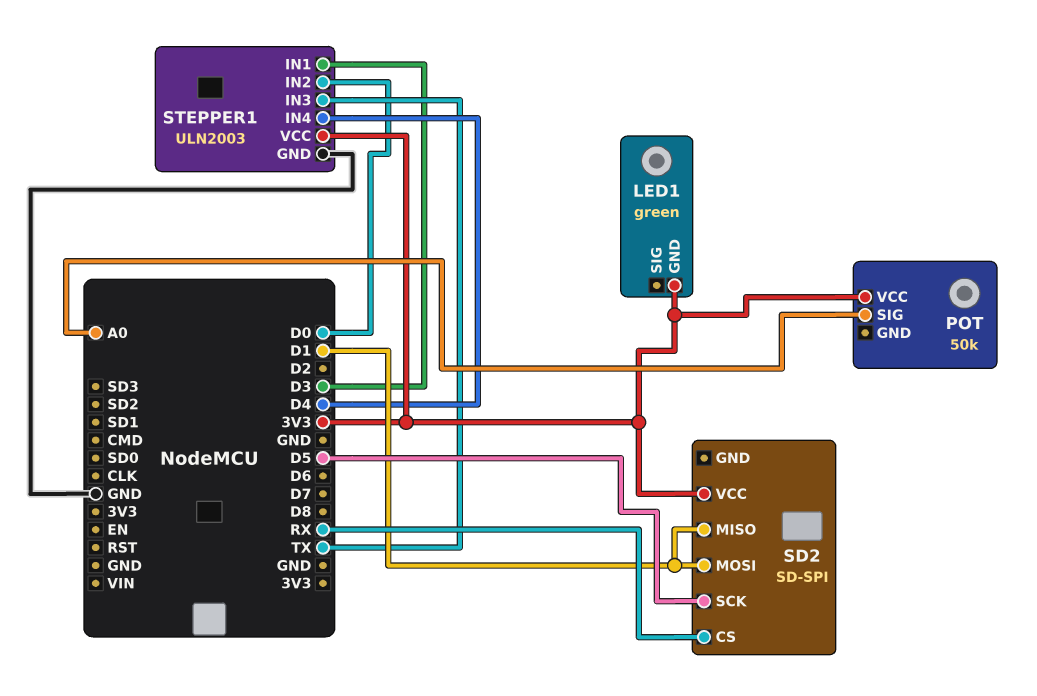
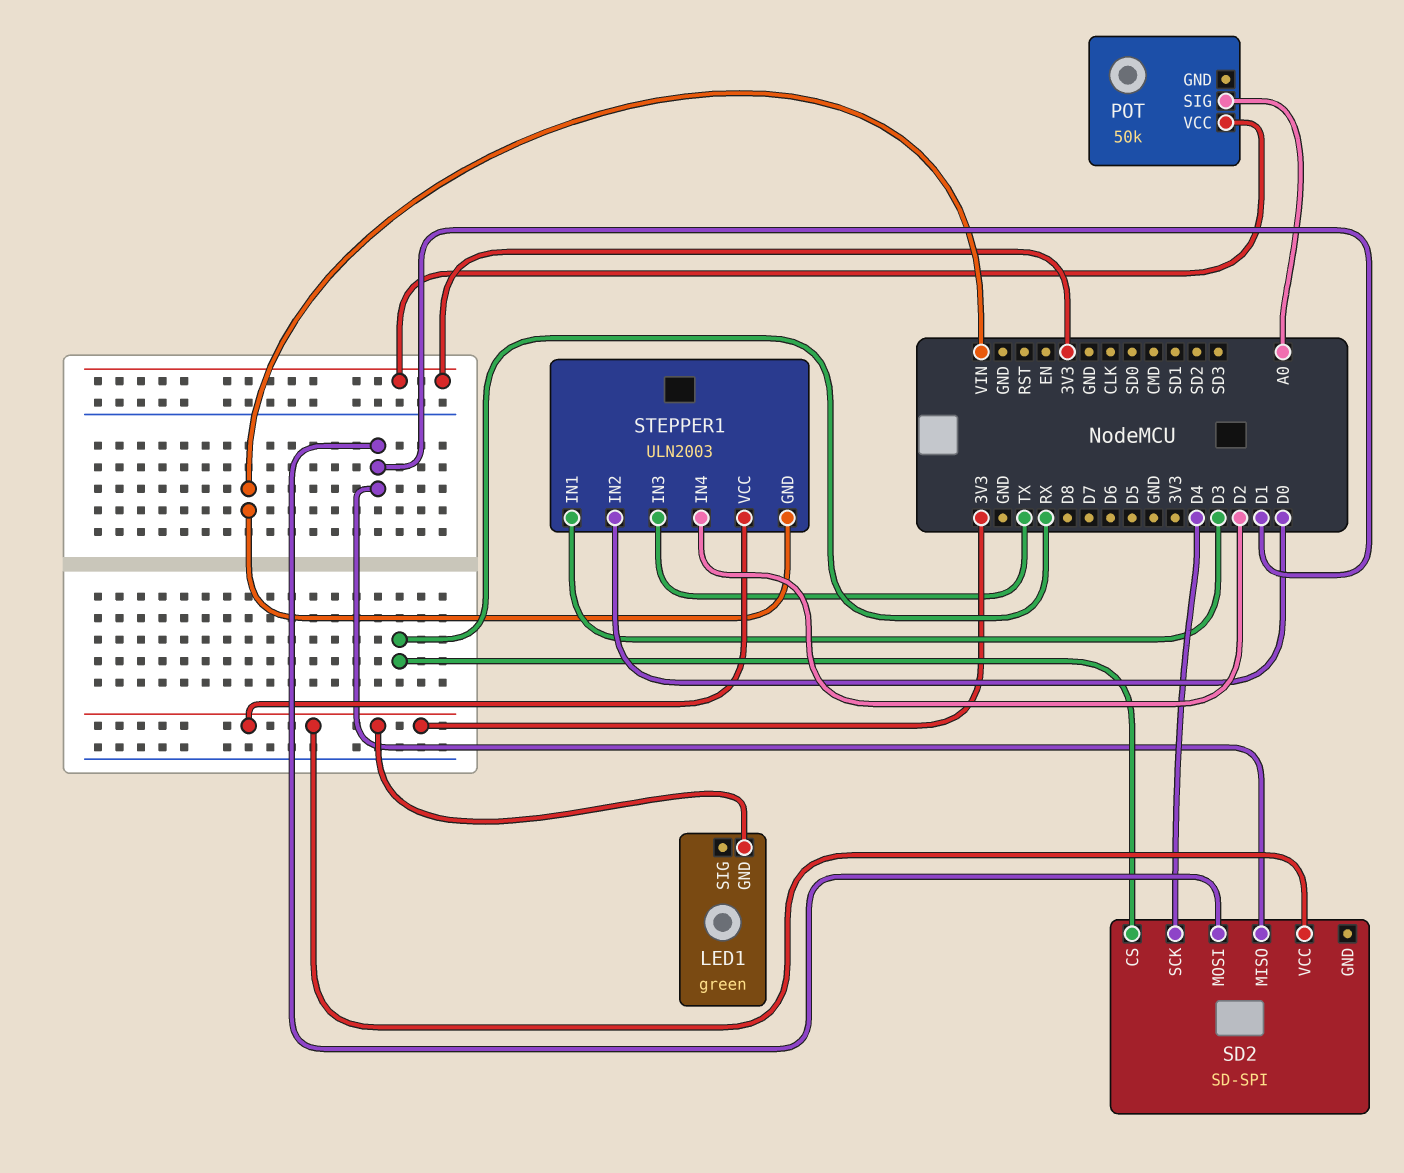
SD2 pin SCK: D5 -> D4
STEPPER1 pin GND: GND -> VIN
STEPPER1 pin IN4: D4 -> D2

